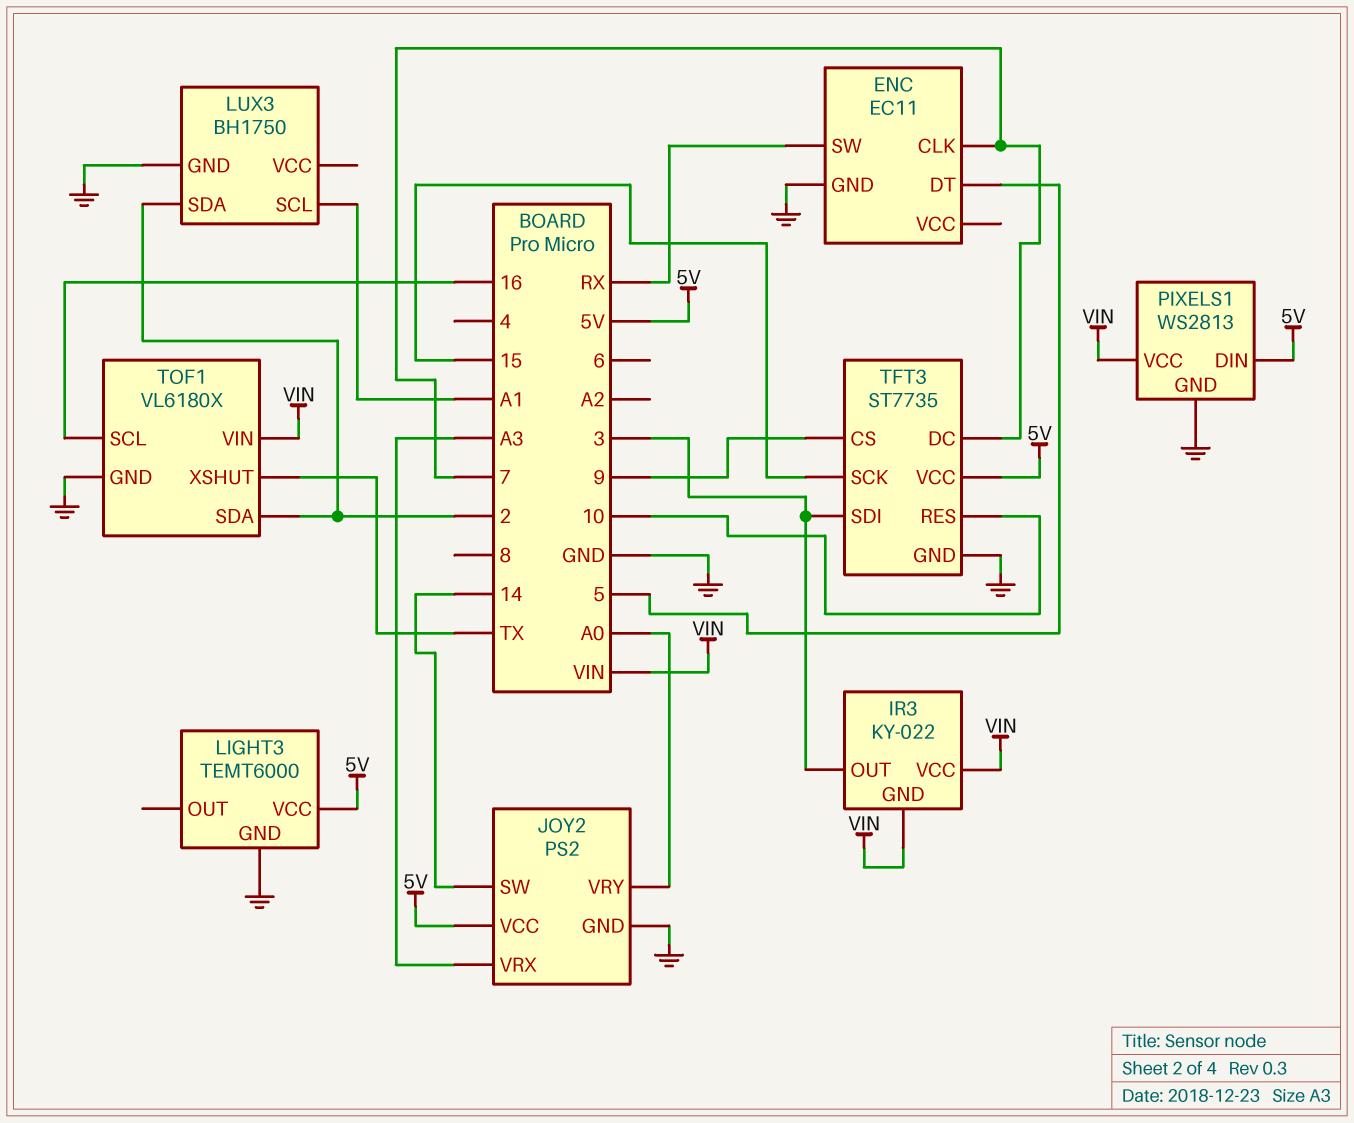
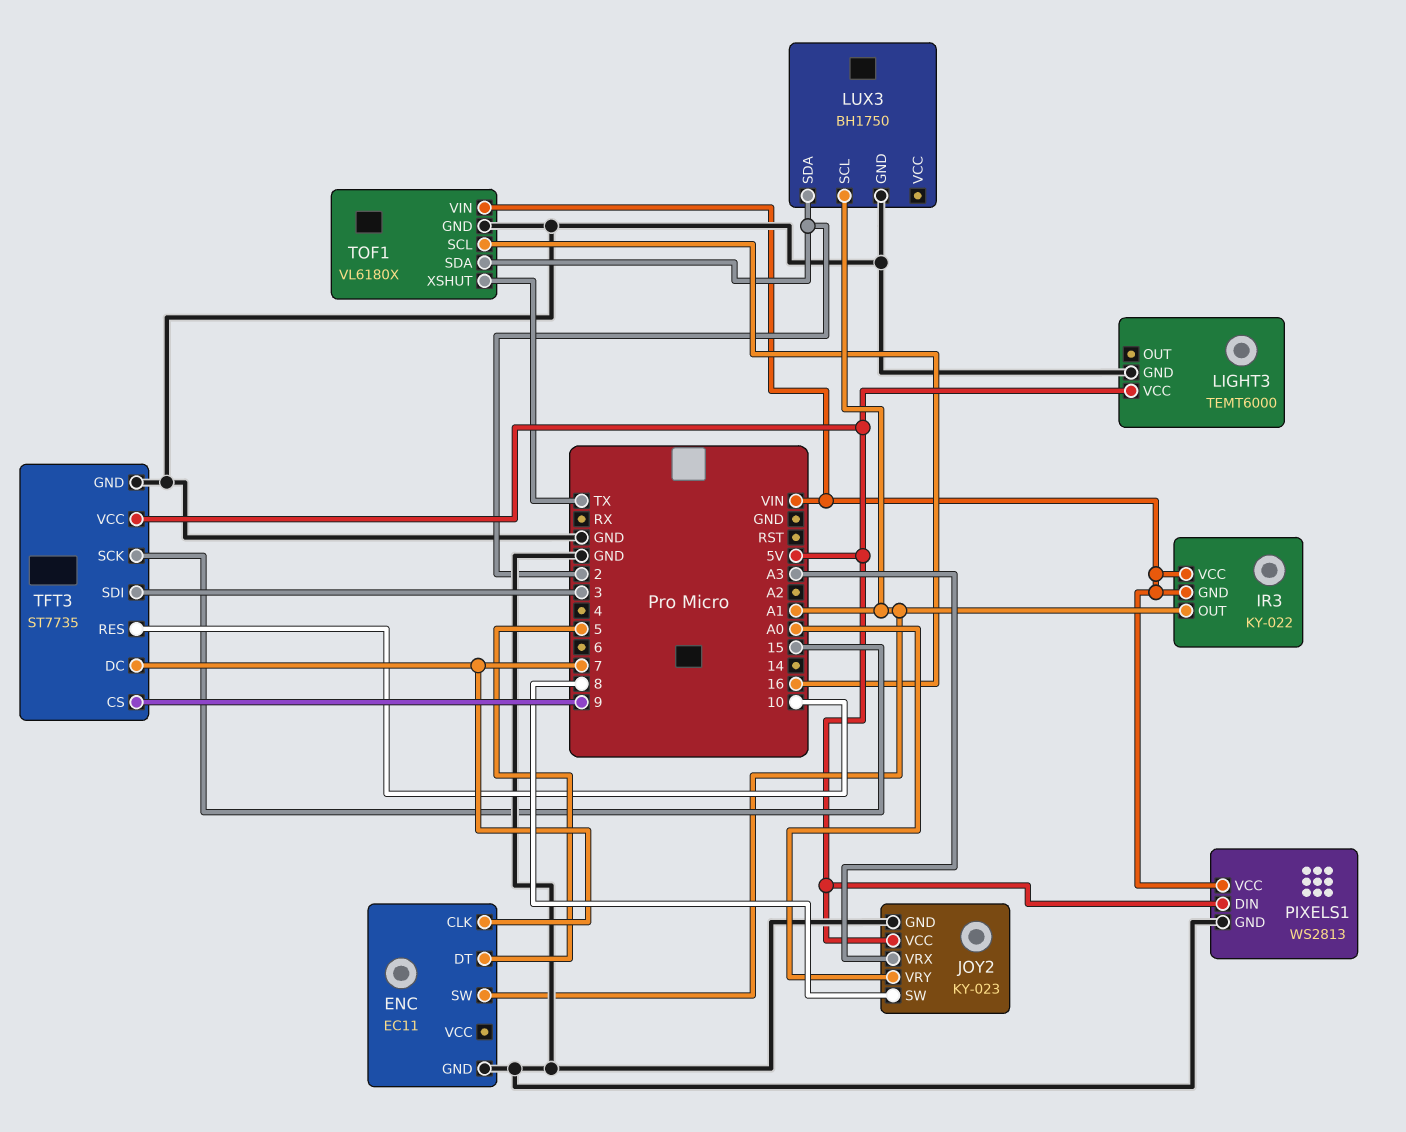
ENC pin SW: RX -> A1
IR3 pin OUT: 3 -> A1
JOY2: PS2 -> KY-023
JOY2 pin SW: 14 -> 8

